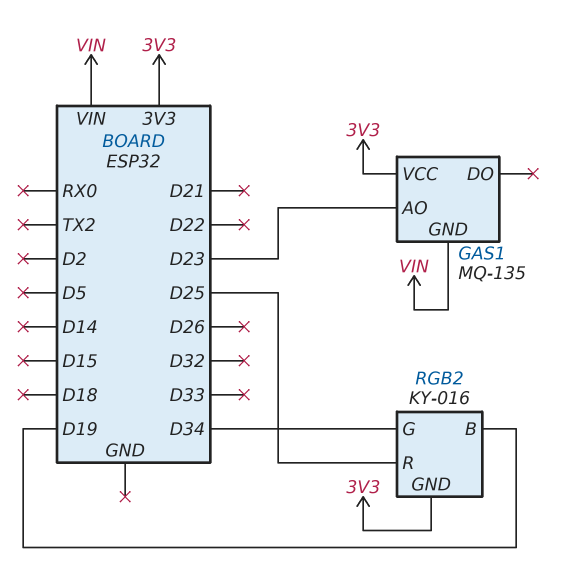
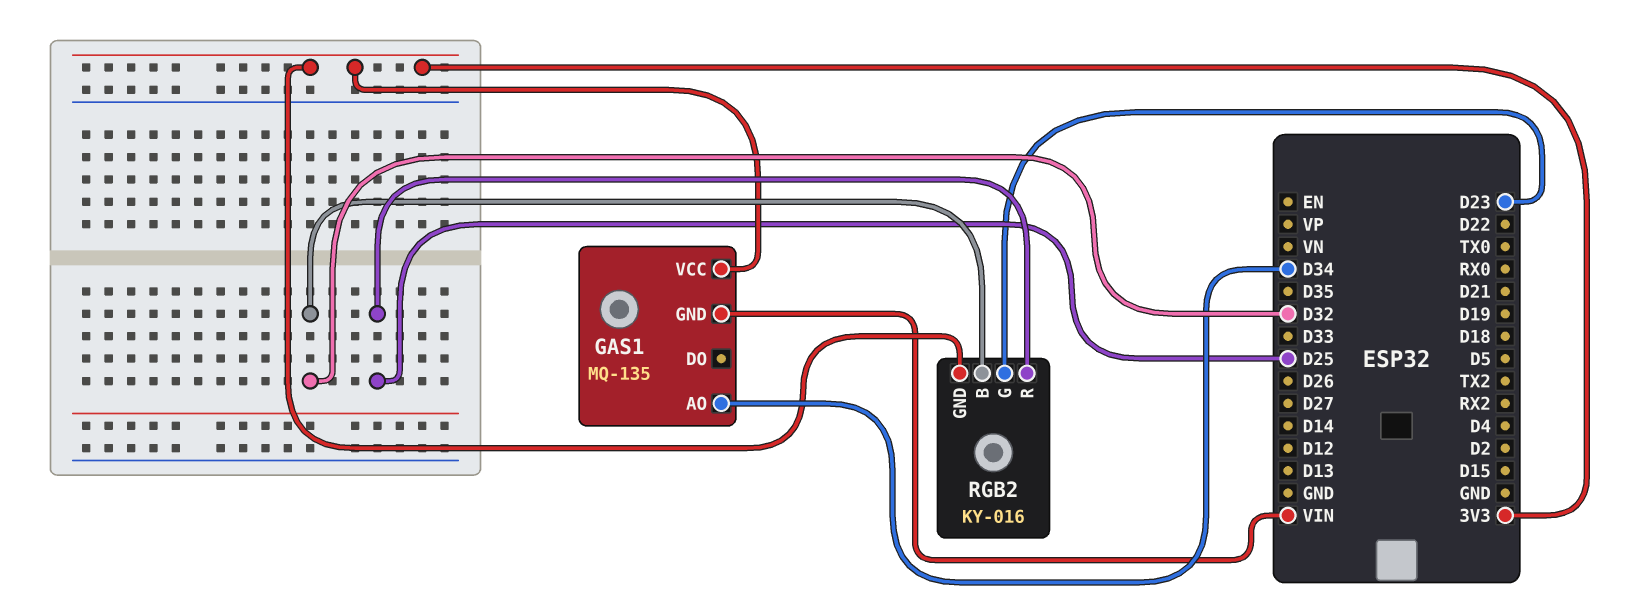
GAS1 pin AO: D23 -> D34
RGB2 pin B: D19 -> D32
RGB2 pin G: D34 -> D23

